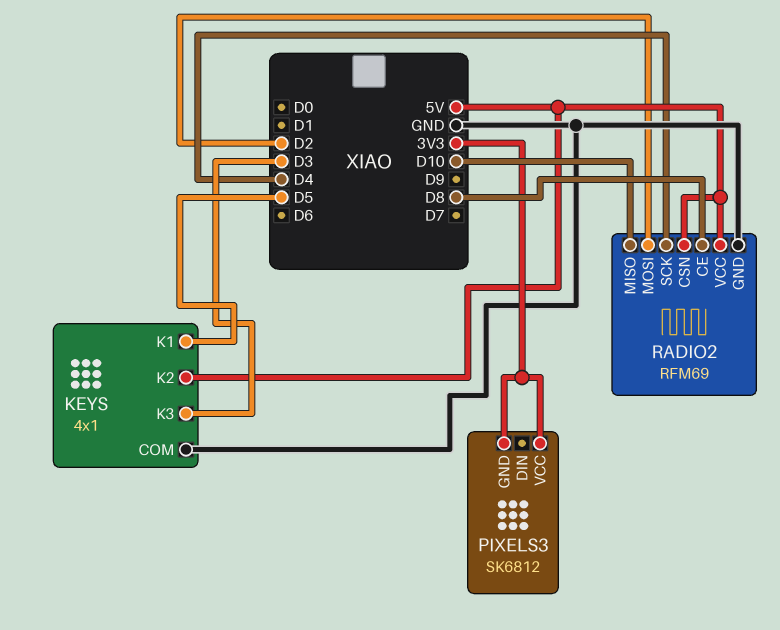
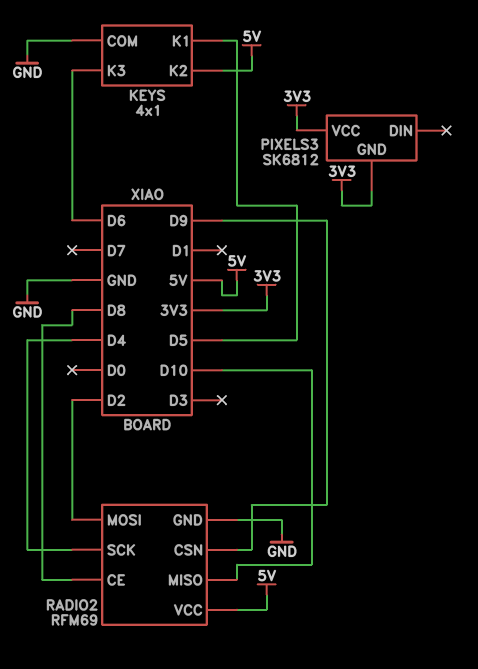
KEYS pin K3: D3 -> D6
RADIO2 pin CSN: 5V -> D9

